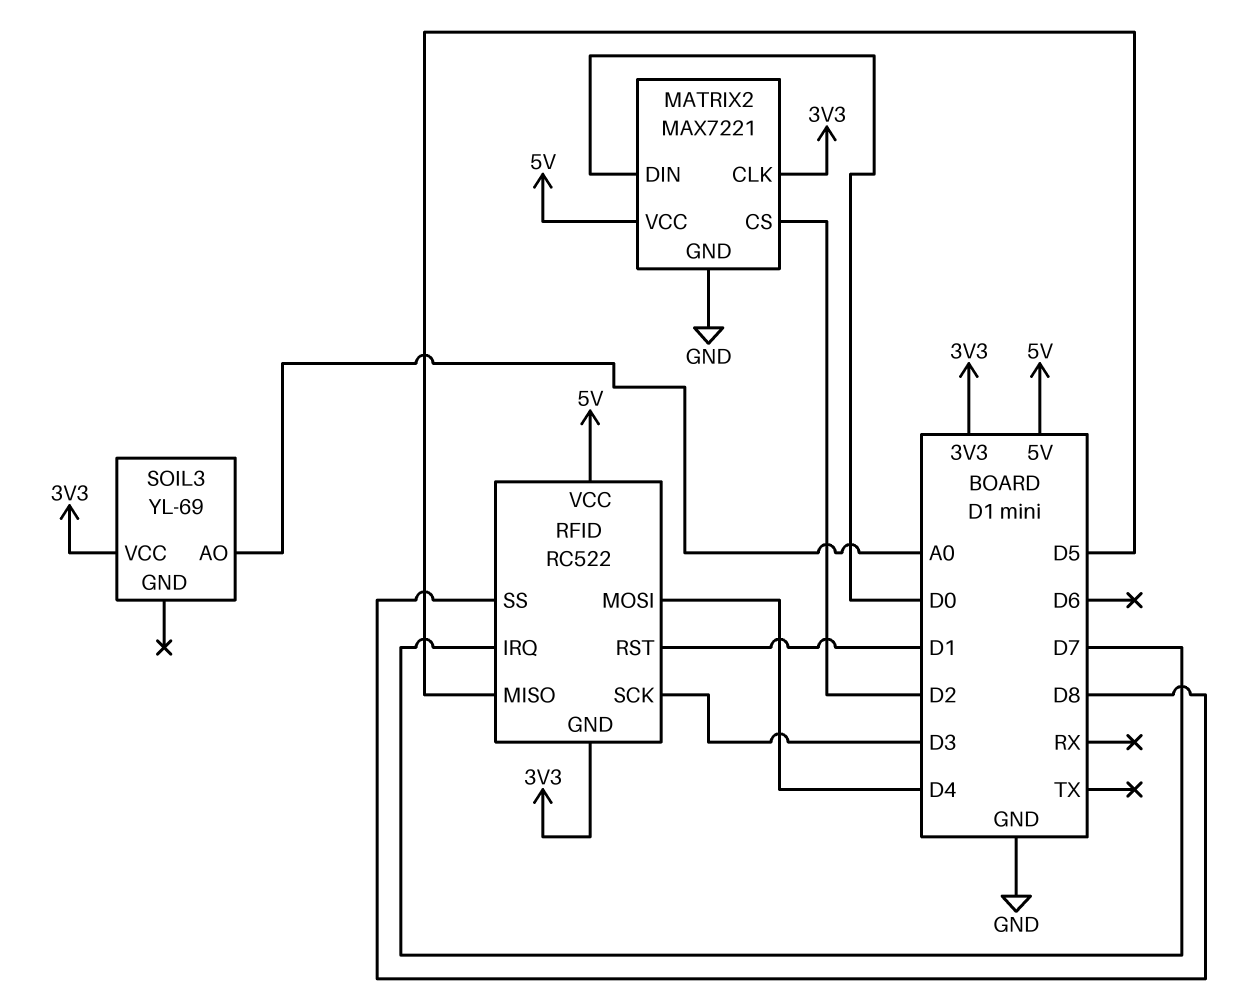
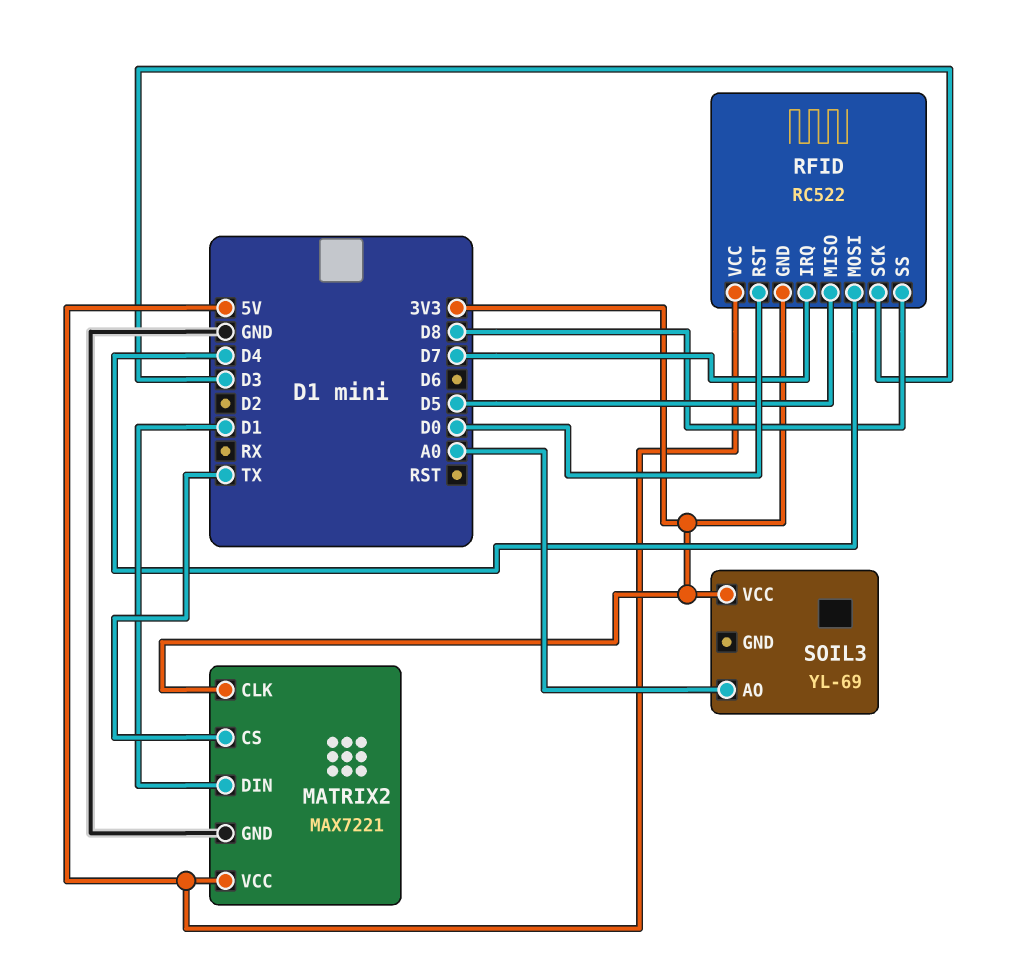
MATRIX2 pin CS: D2 -> TX
MATRIX2 pin DIN: D0 -> D1
RFID pin RST: D1 -> D0

